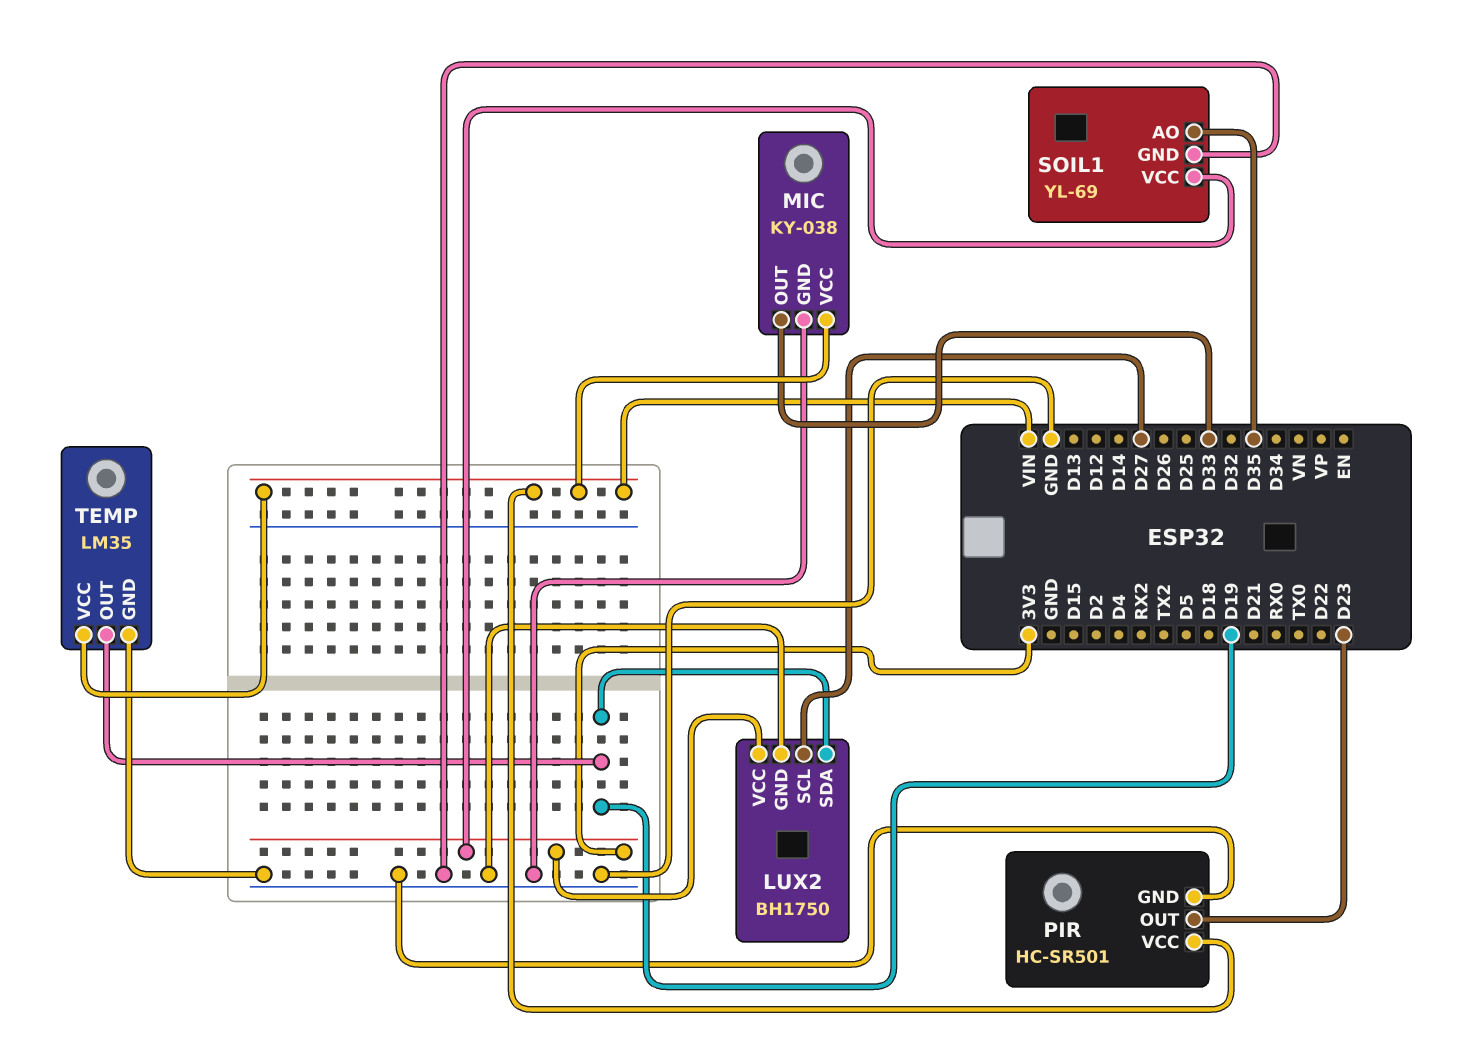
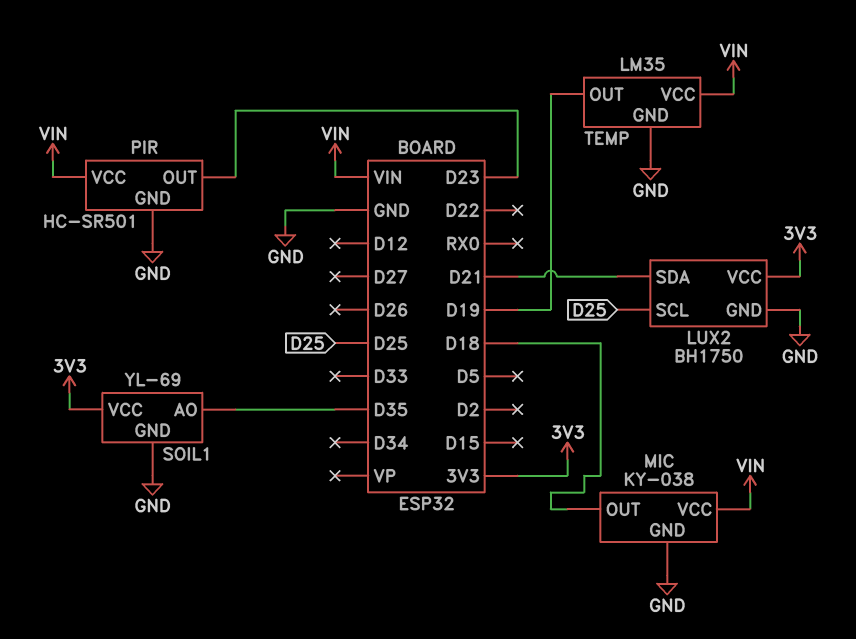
LUX2 pin SCL: D27 -> D25
LUX2 pin SDA: D19 -> D21
MIC pin OUT: D33 -> D18

